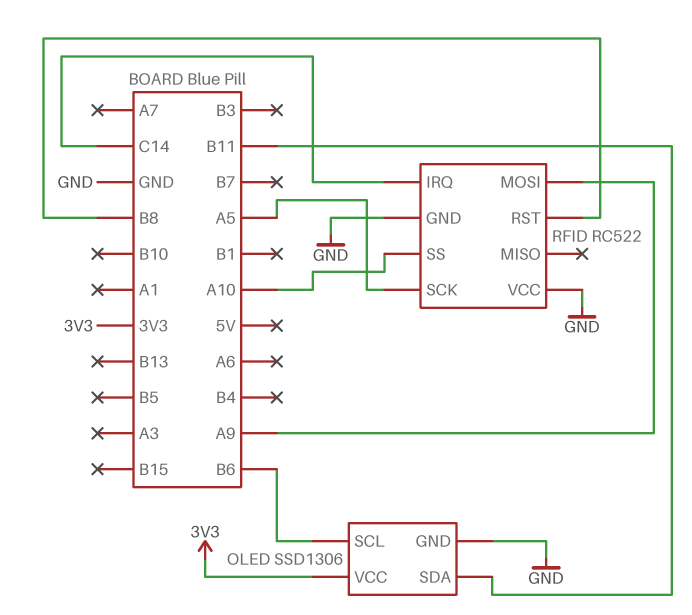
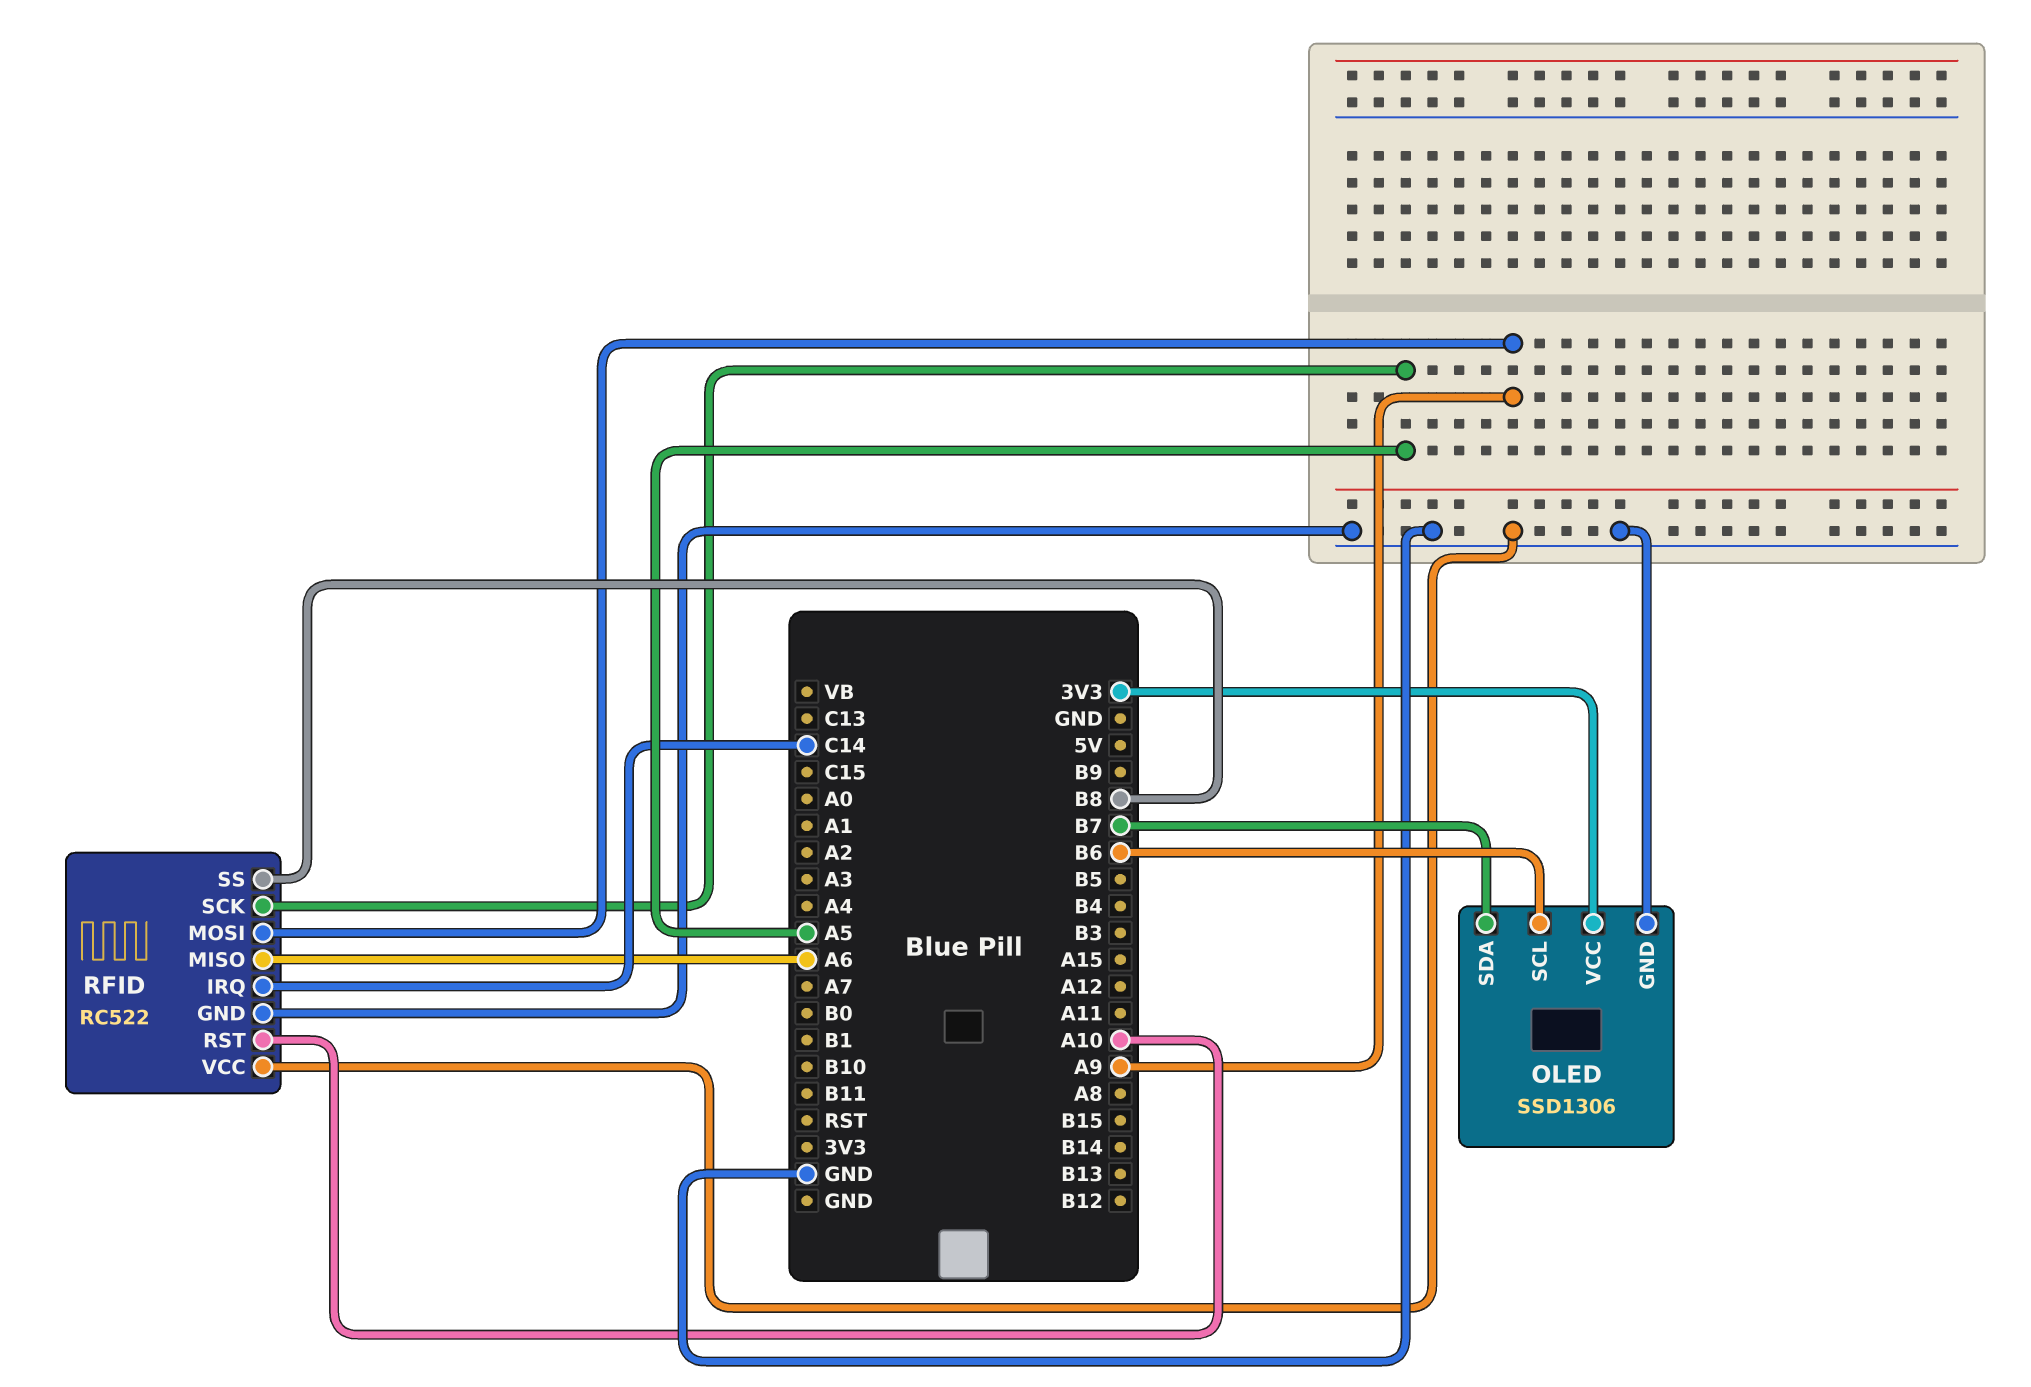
OLED pin SDA: B11 -> B7
RFID pin MISO: none -> A6
RFID pin RST: B8 -> A10
RFID pin SS: A10 -> B8

